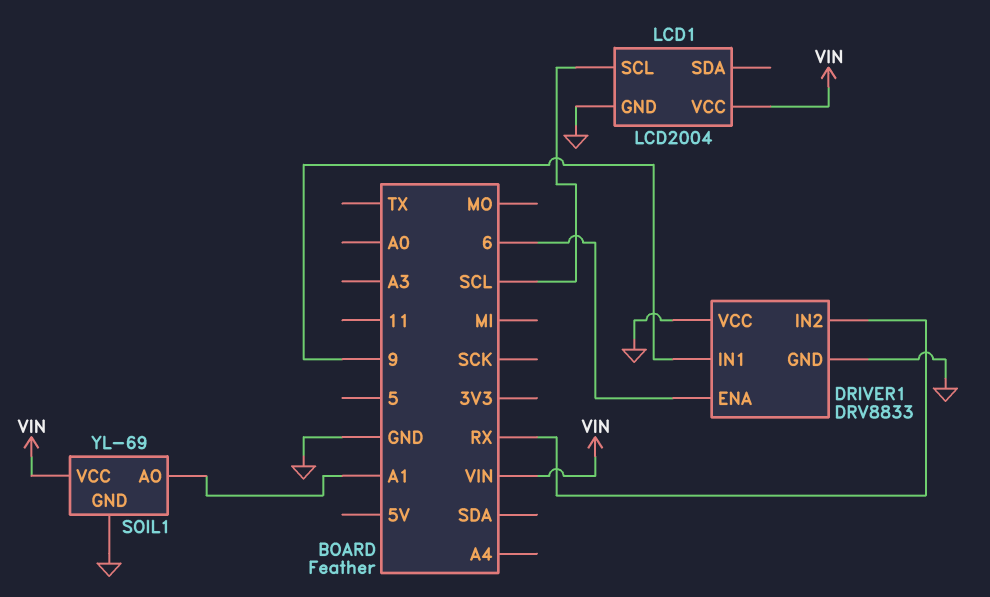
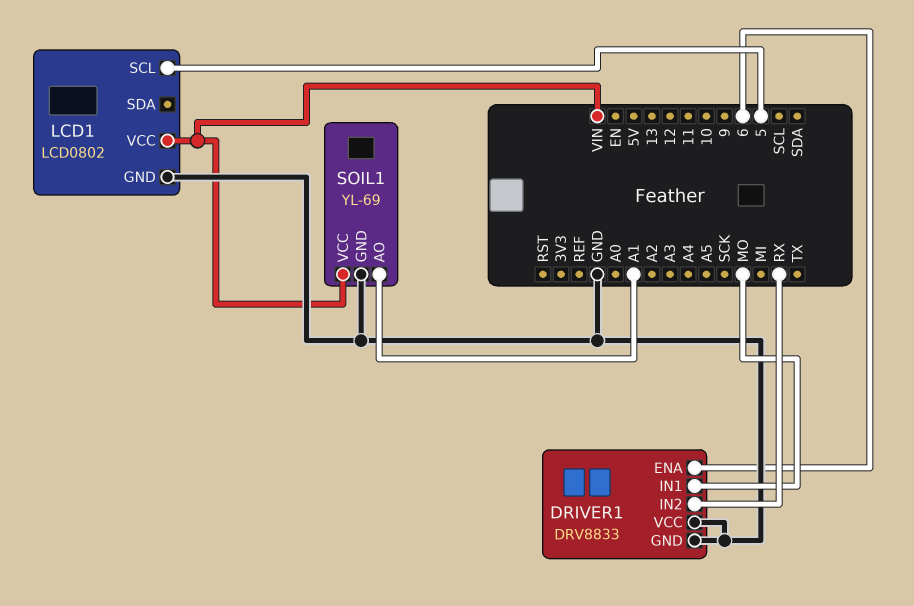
DRIVER1 pin IN1: 9 -> MO
LCD1: LCD2004 -> LCD0802
LCD1 pin SCL: SCL -> 5

